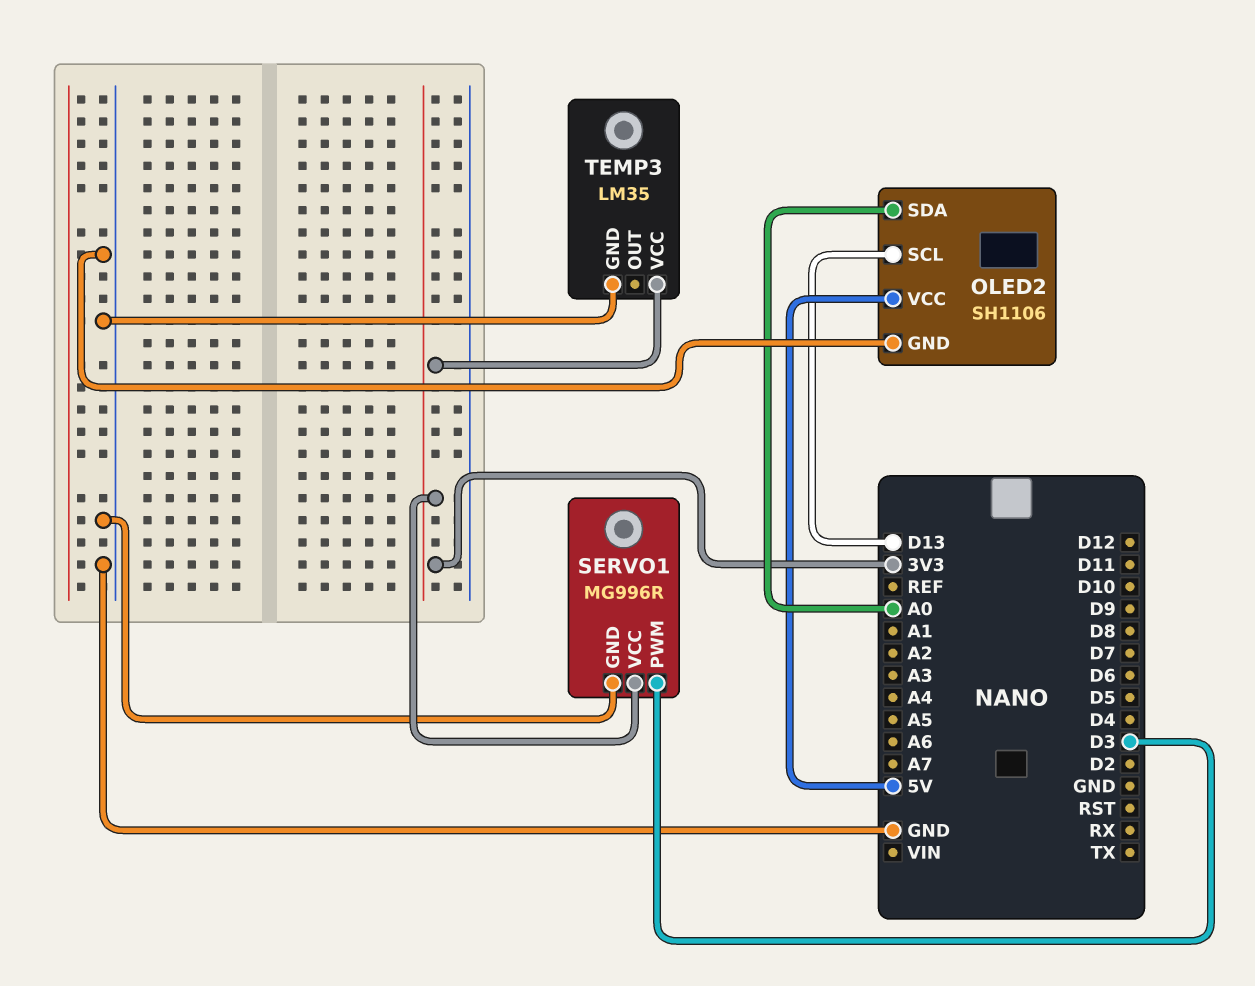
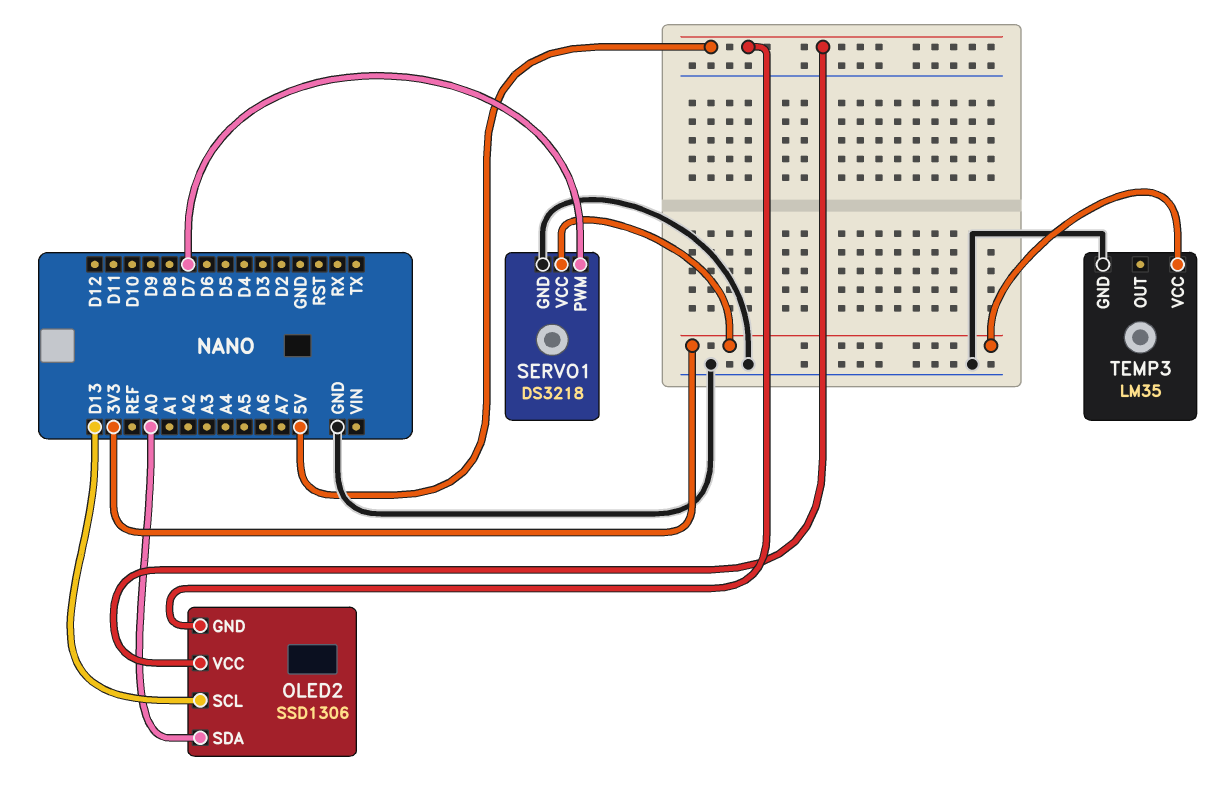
OLED2: SH1106 -> SSD1306
OLED2 pin GND: GND -> 5V
SERVO1: MG996R -> DS3218
SERVO1 pin PWM: D3 -> D7

